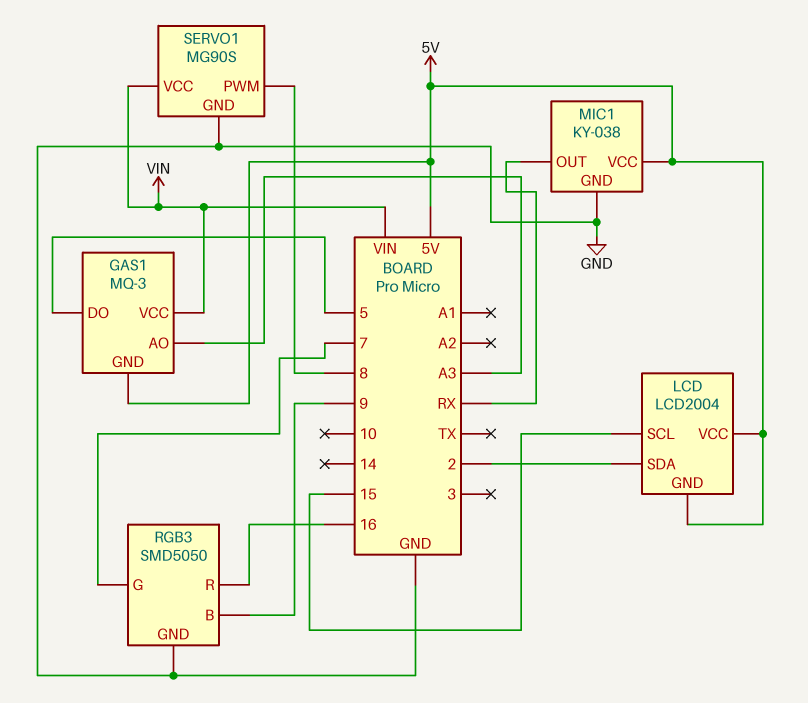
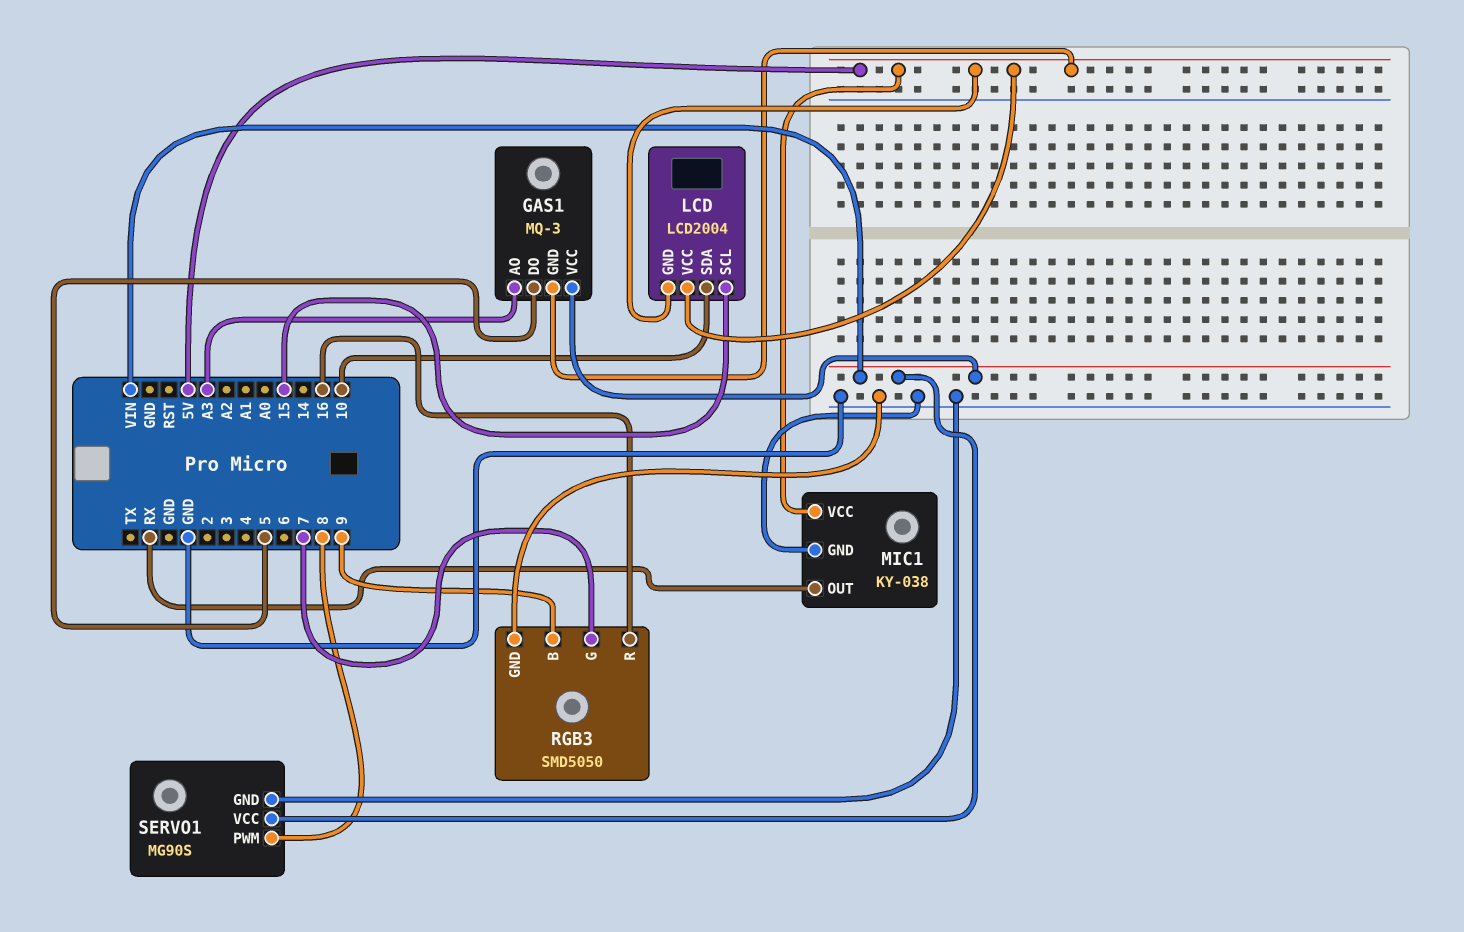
LCD pin SDA: 2 -> 10

